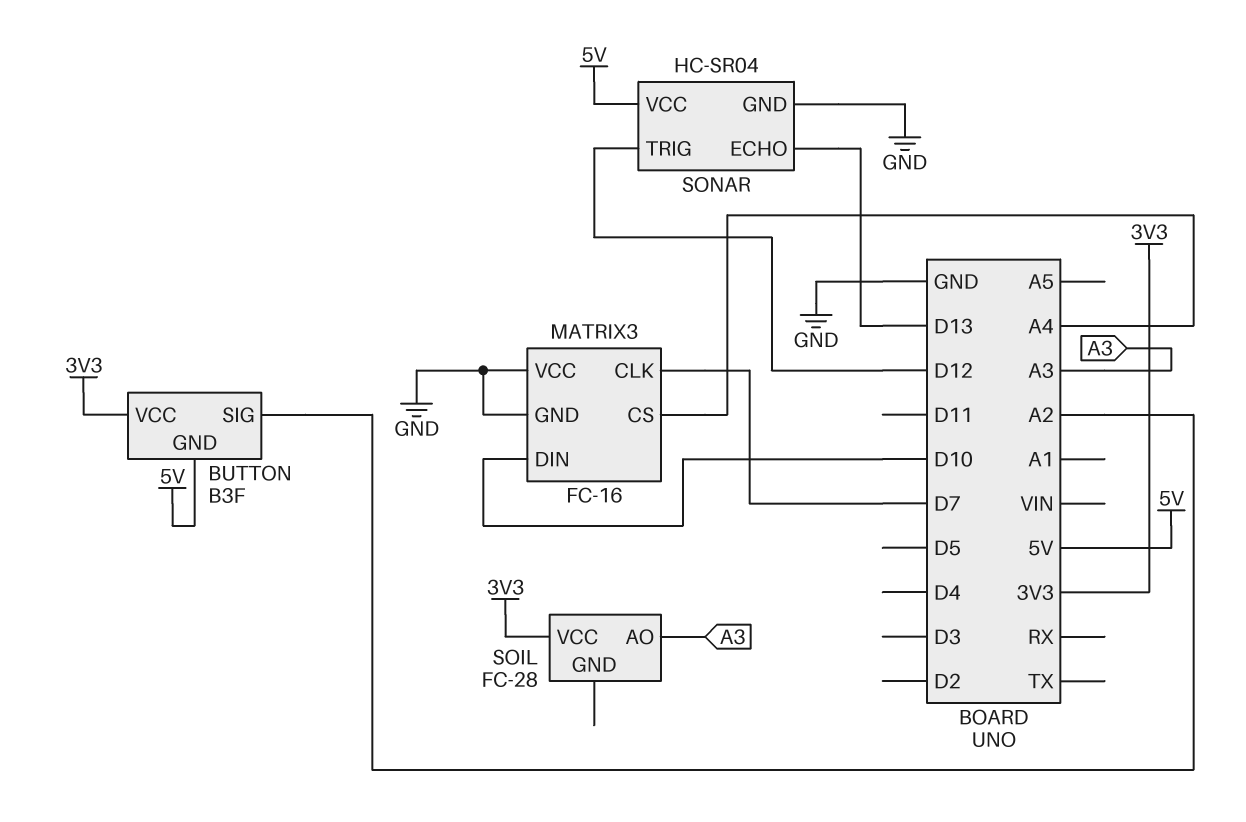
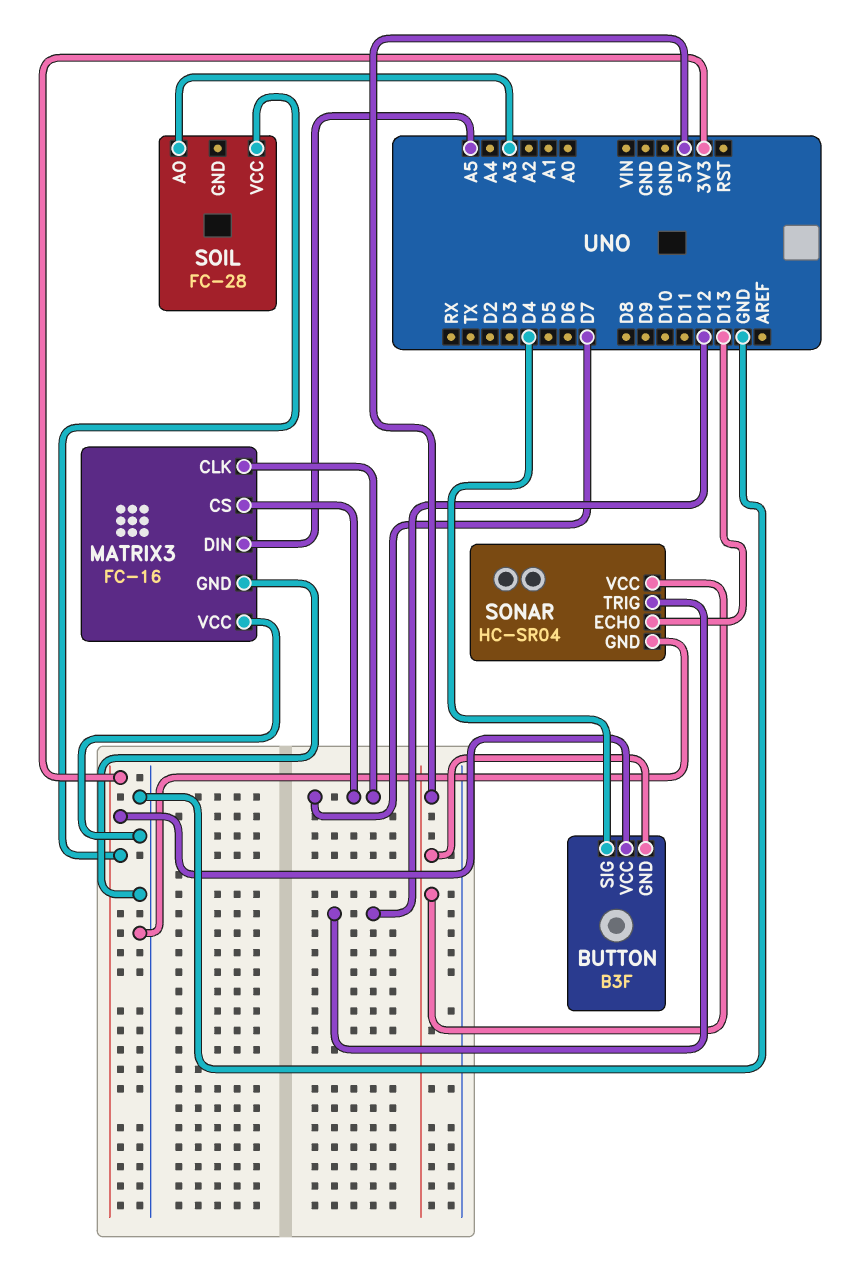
BUTTON pin SIG: A2 -> D4
MATRIX3 pin CS: A4 -> D7
MATRIX3 pin DIN: D10 -> A5

